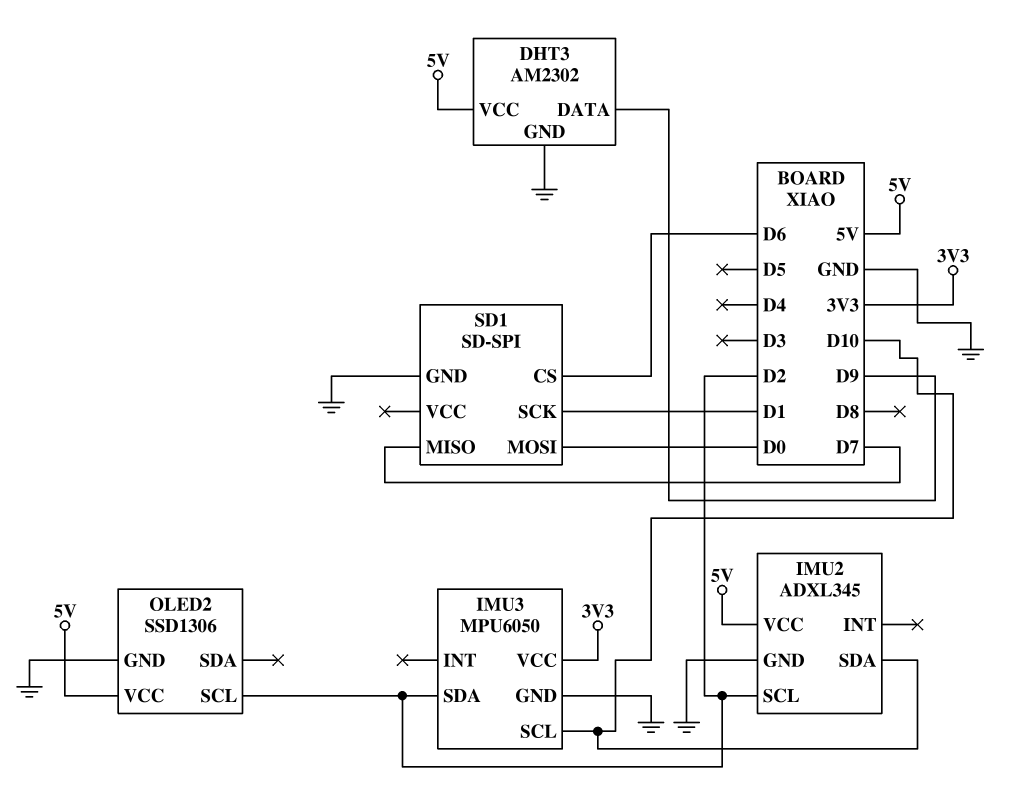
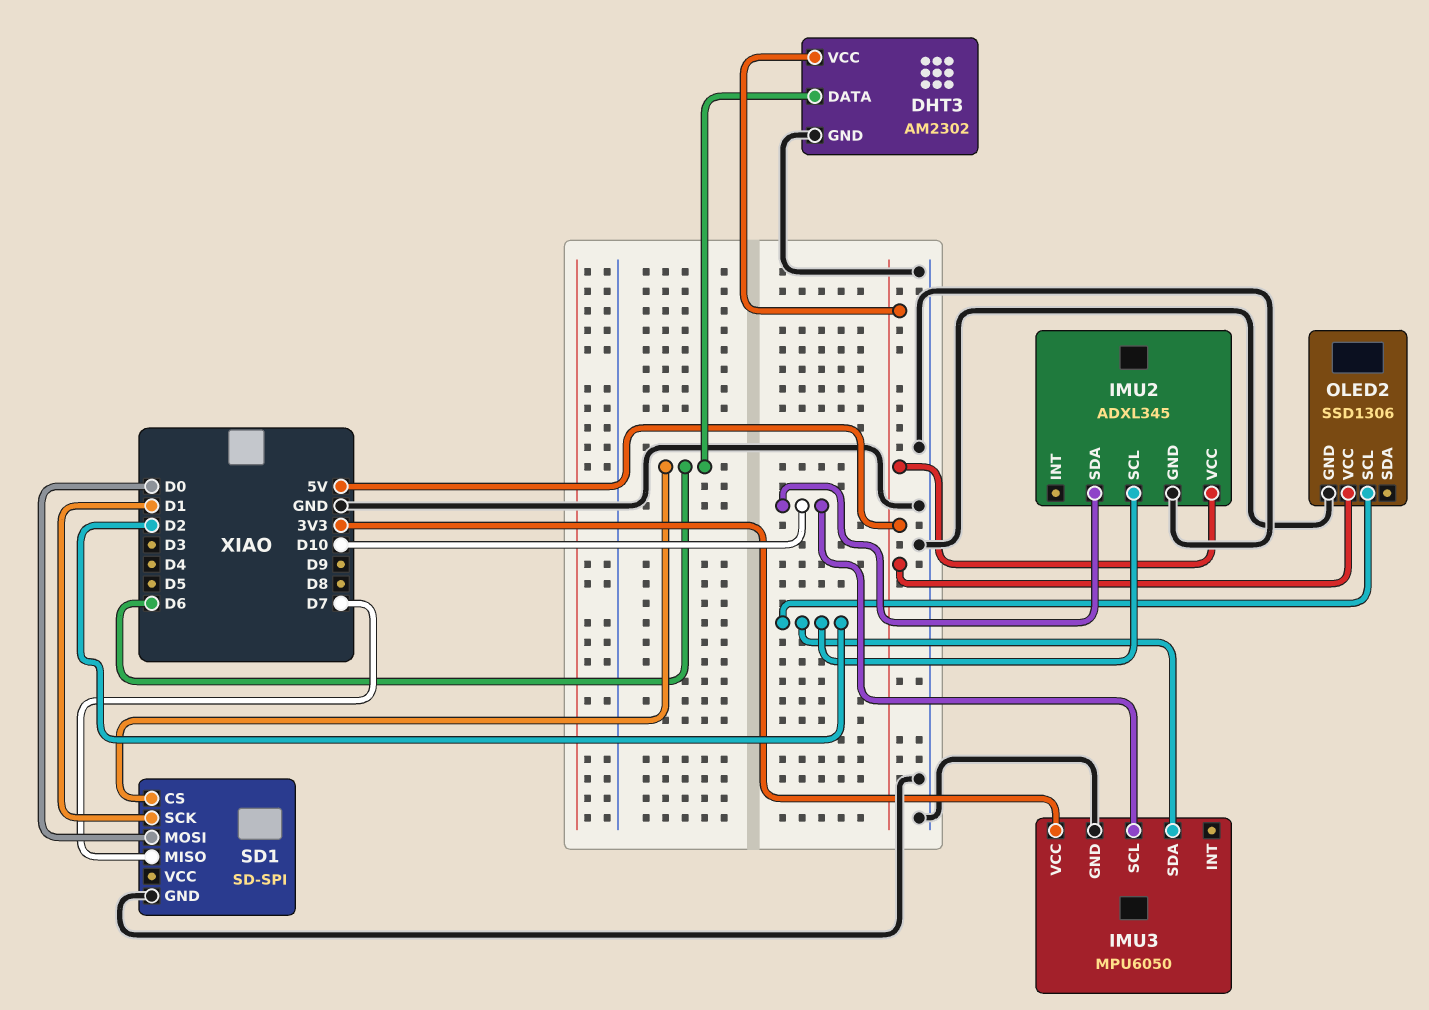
DHT3 pin DATA: D9 -> D6

